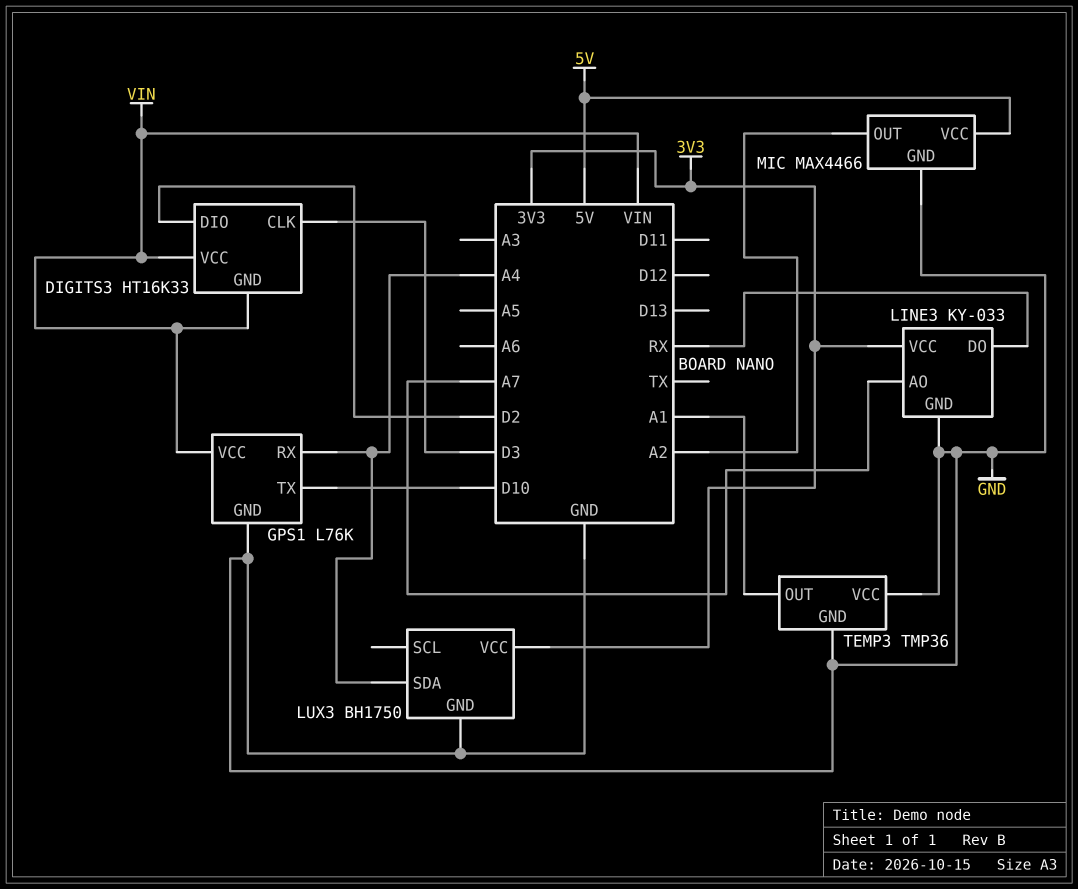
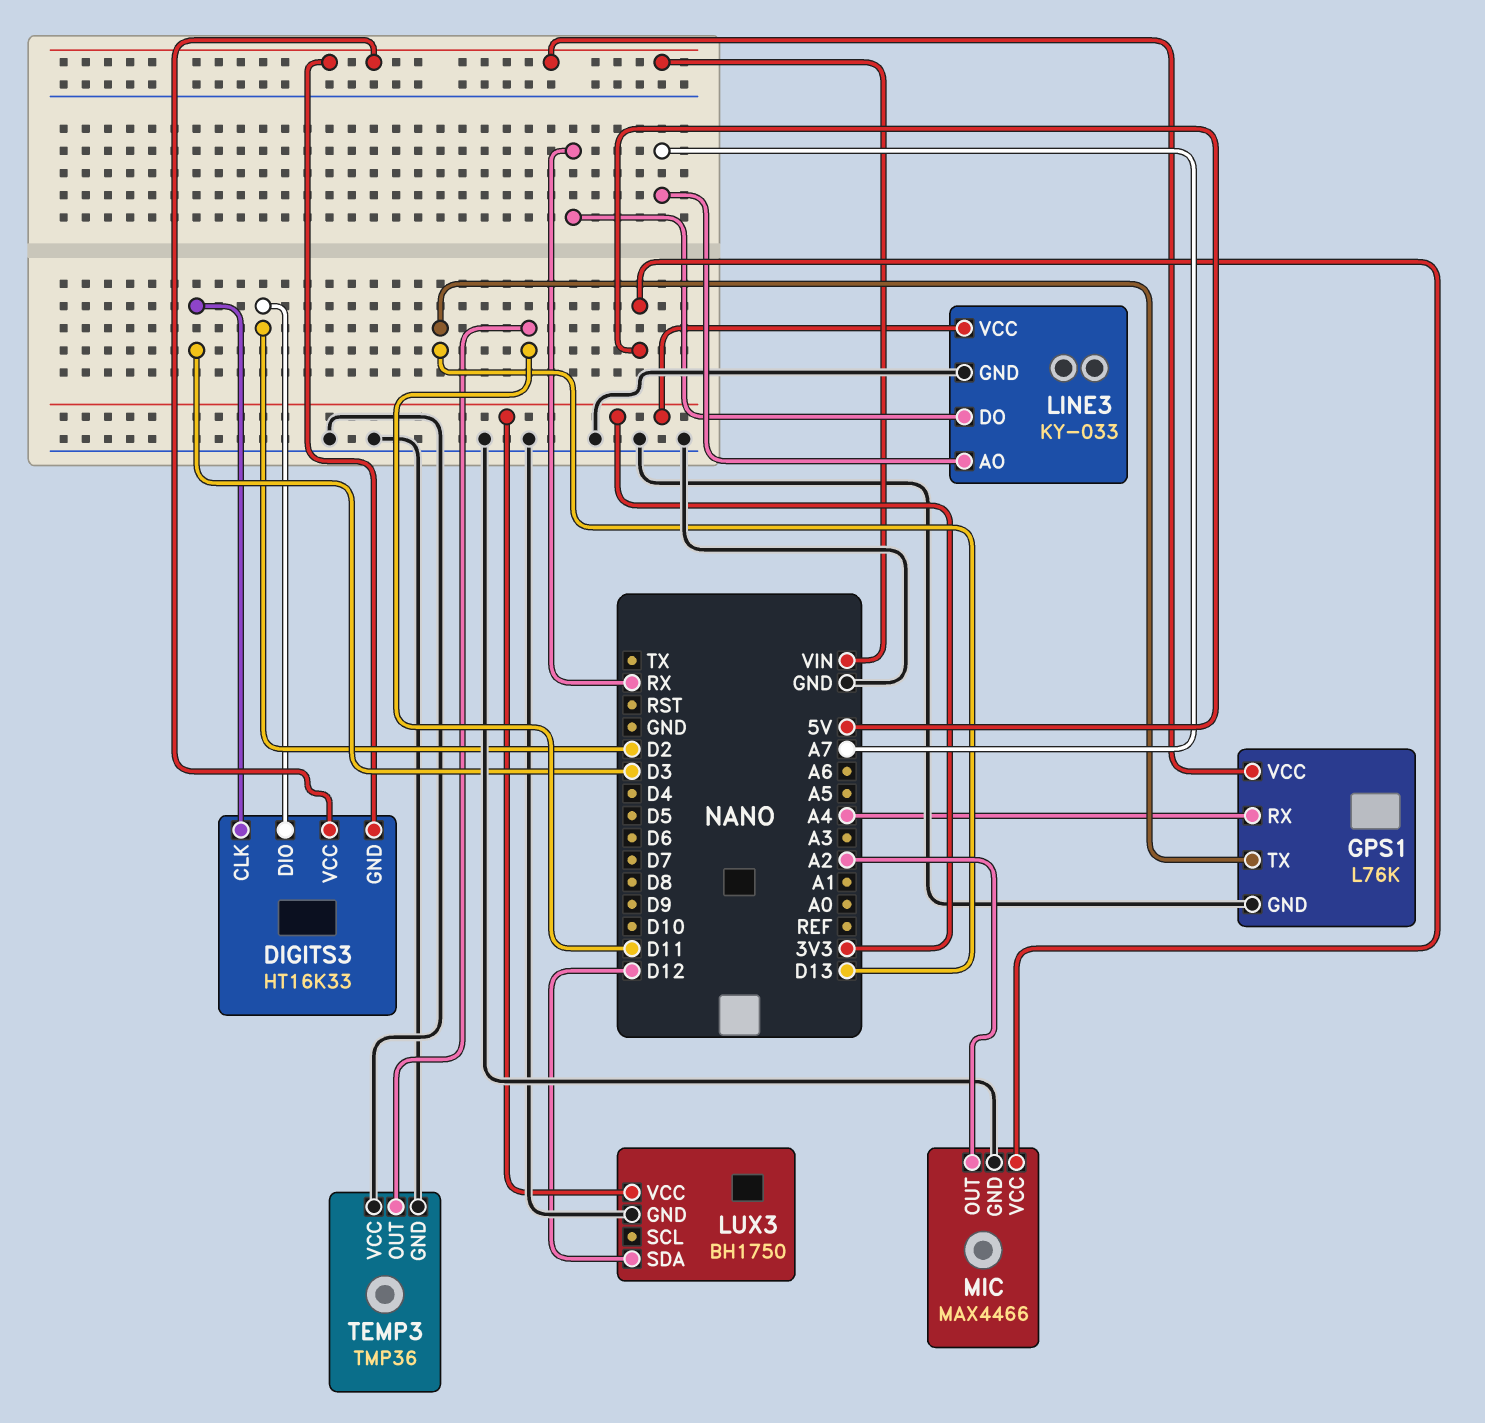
GPS1 pin TX: D10 -> D13
LUX3 pin SDA: A4 -> D12
TEMP3 pin OUT: A1 -> D11

